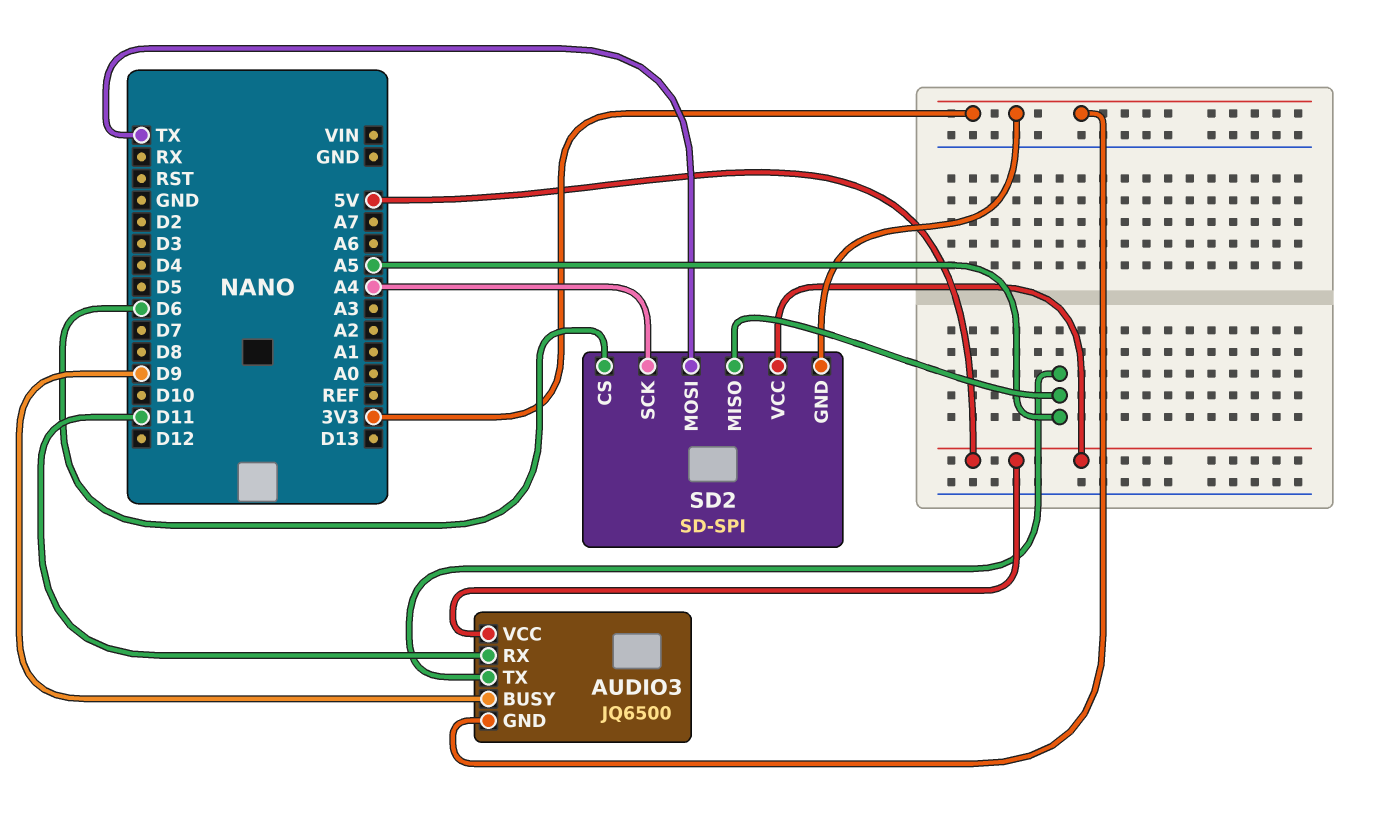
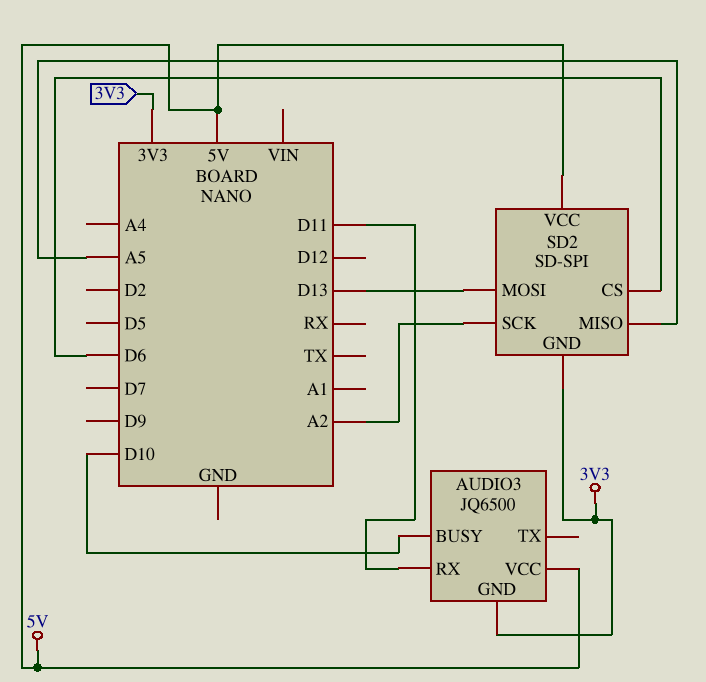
AUDIO3 pin BUSY: D9 -> D10
AUDIO3 pin TX: A5 -> none
SD2 pin MOSI: TX -> D13
SD2 pin SCK: A4 -> A2

